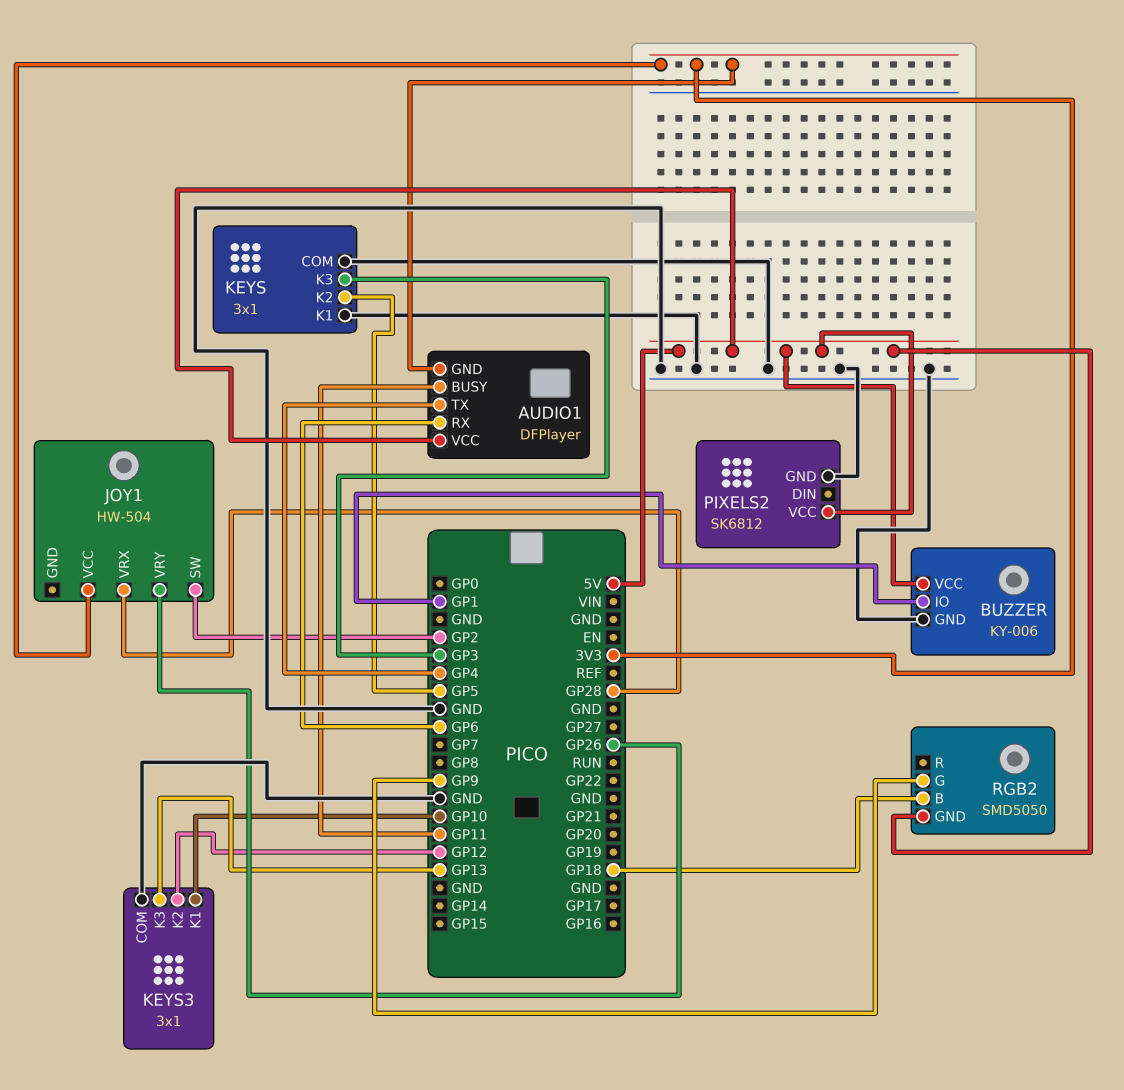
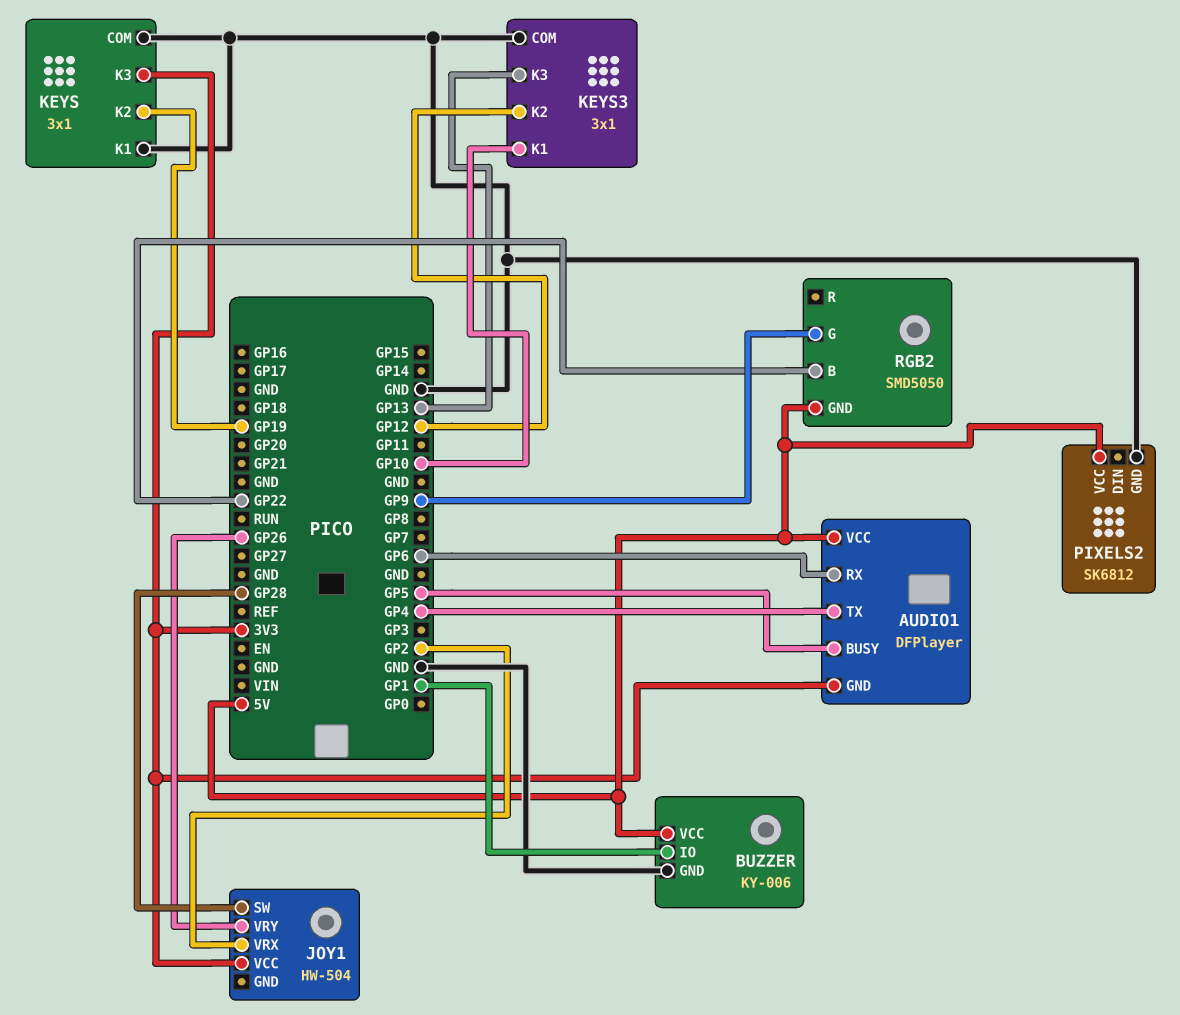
AUDIO1 pin BUSY: GP11 -> GP5
JOY1 pin SW: GP2 -> GP28
JOY1 pin VRX: GP28 -> GP2
KEYS pin K2: GP5 -> GP19
KEYS pin K3: GP3 -> 3V3
RGB2 pin B: GP18 -> GP22

